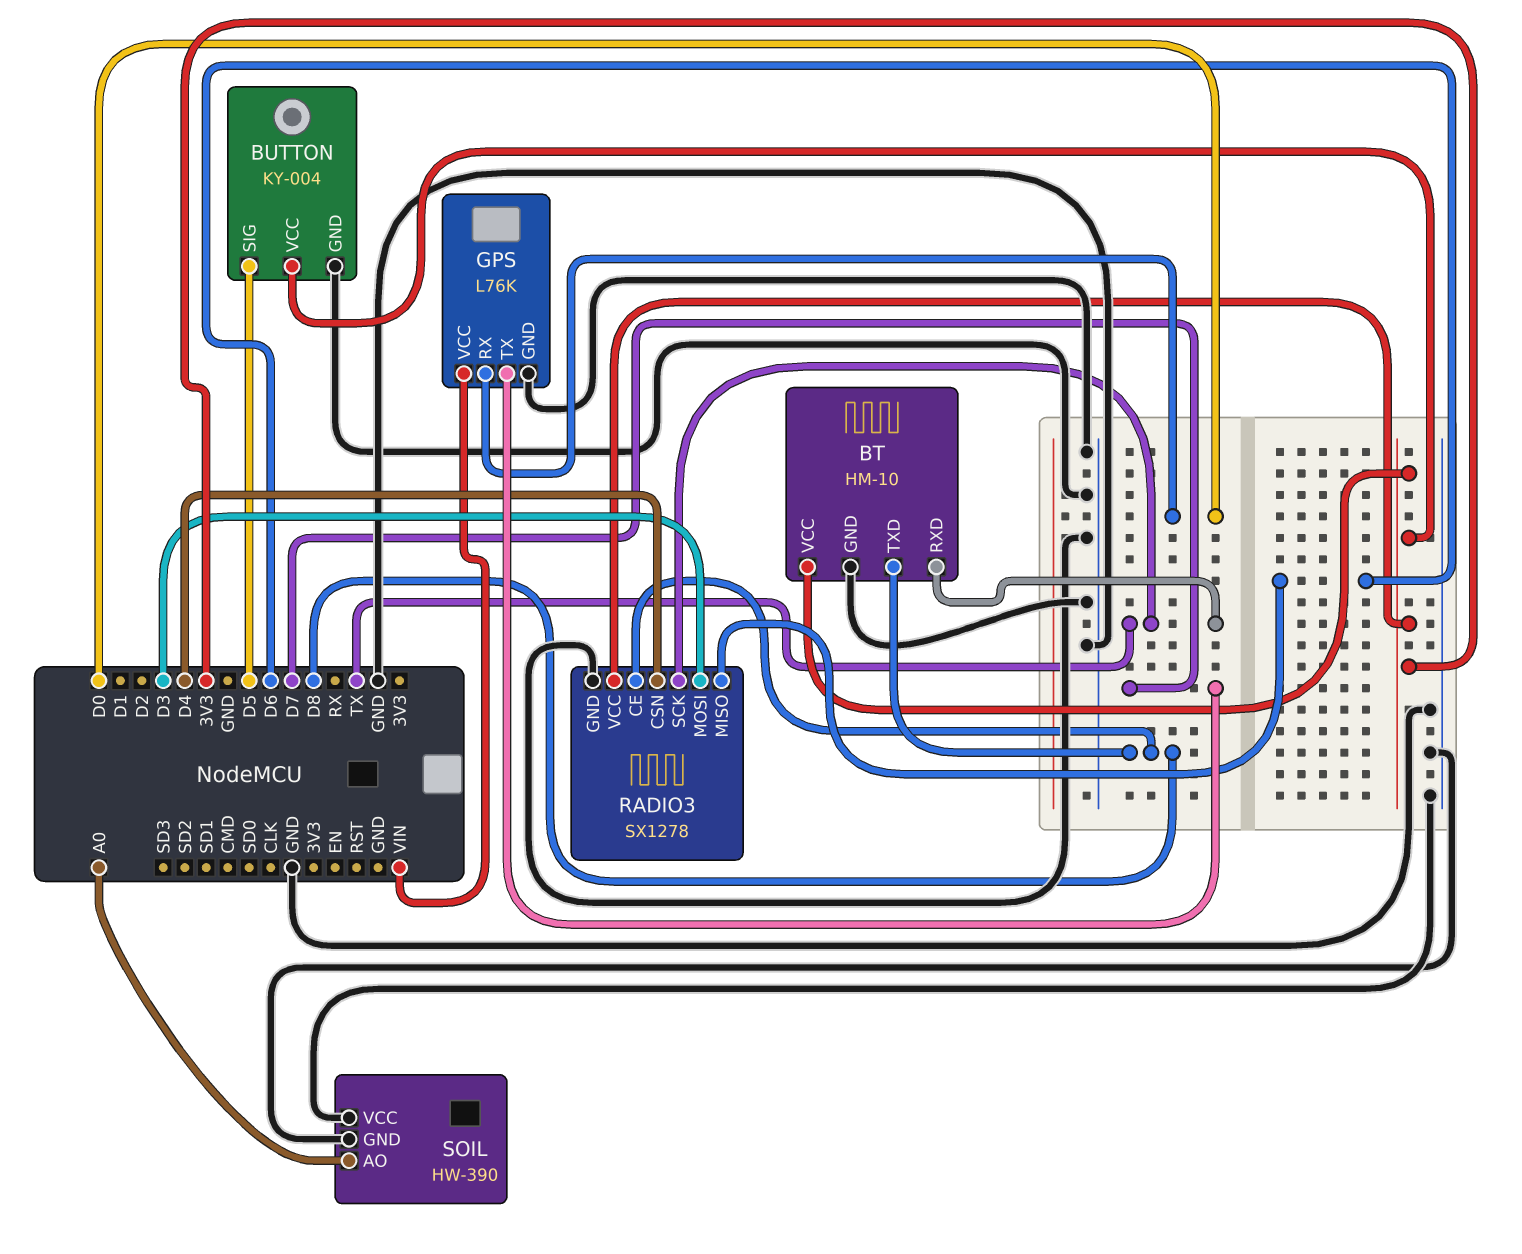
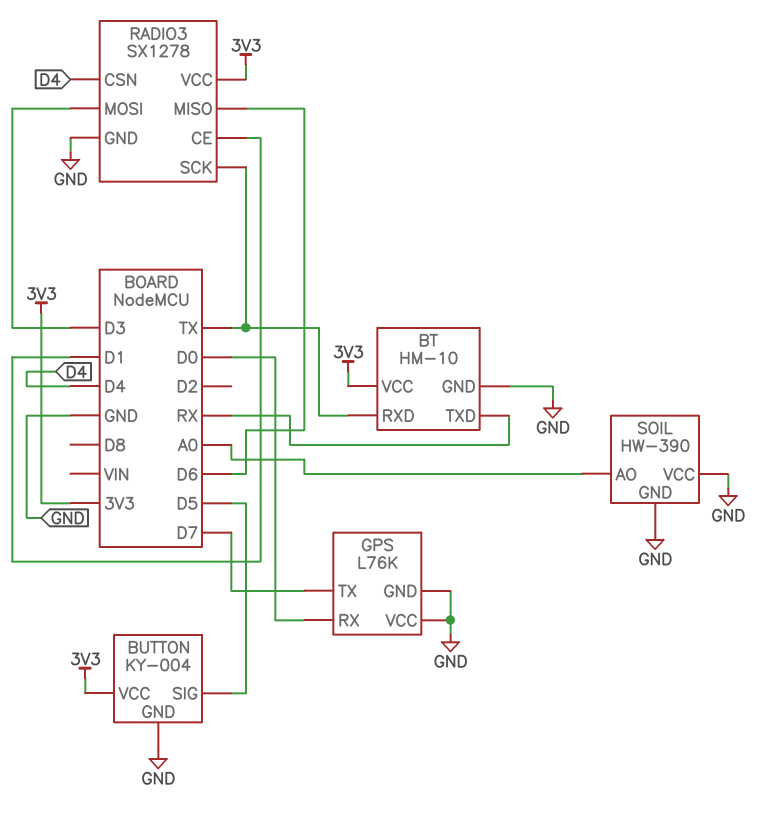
BT pin TXD: D8 -> RX
GPS pin VCC: VIN -> GND
RADIO3 pin CE: D8 -> D1

